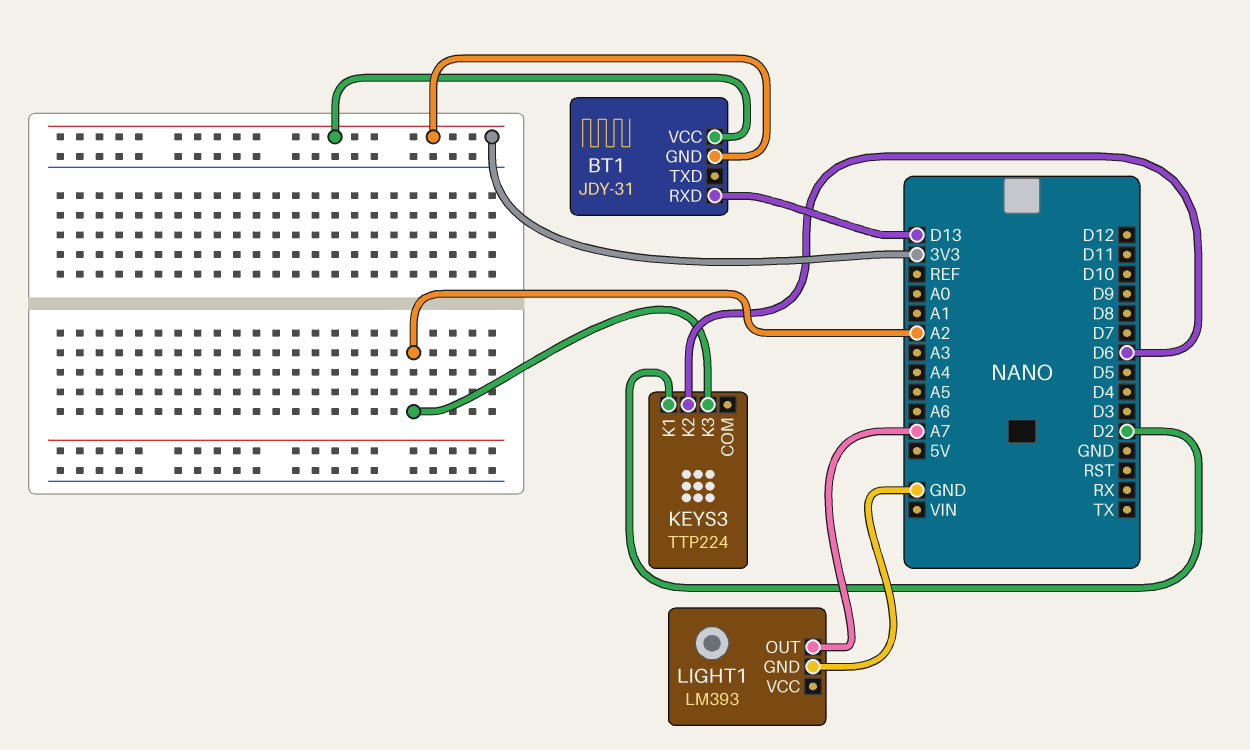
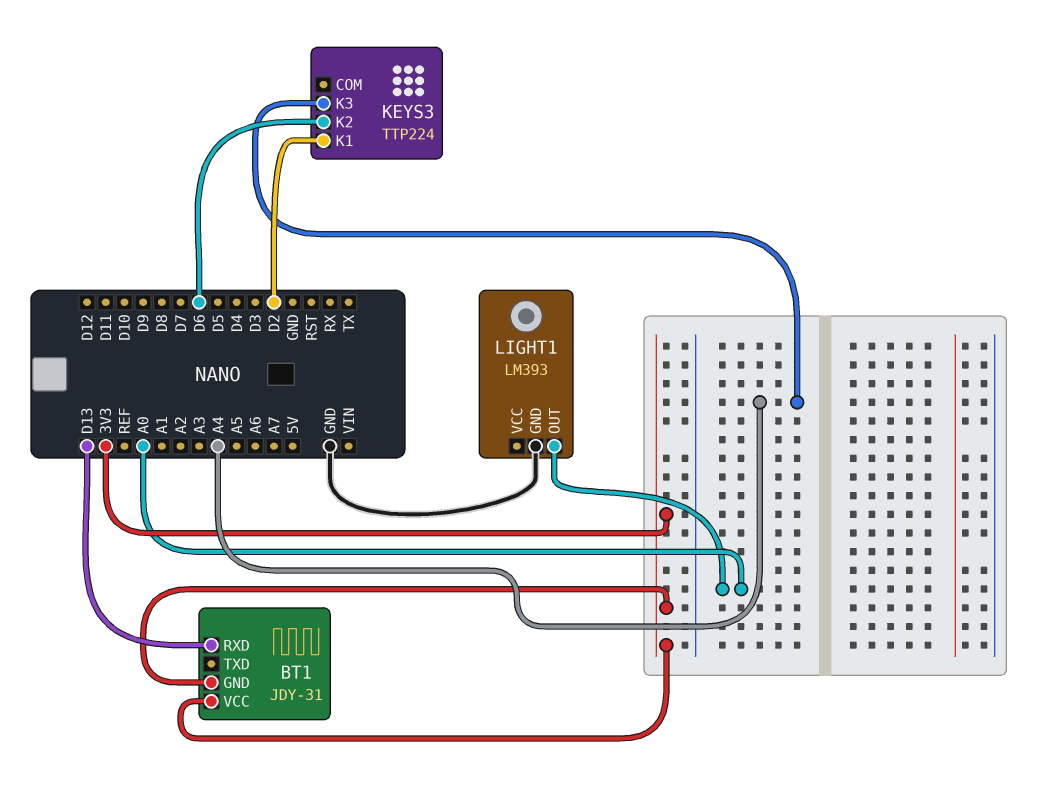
KEYS3 pin K3: A2 -> A4
LIGHT1 pin OUT: A7 -> A0

